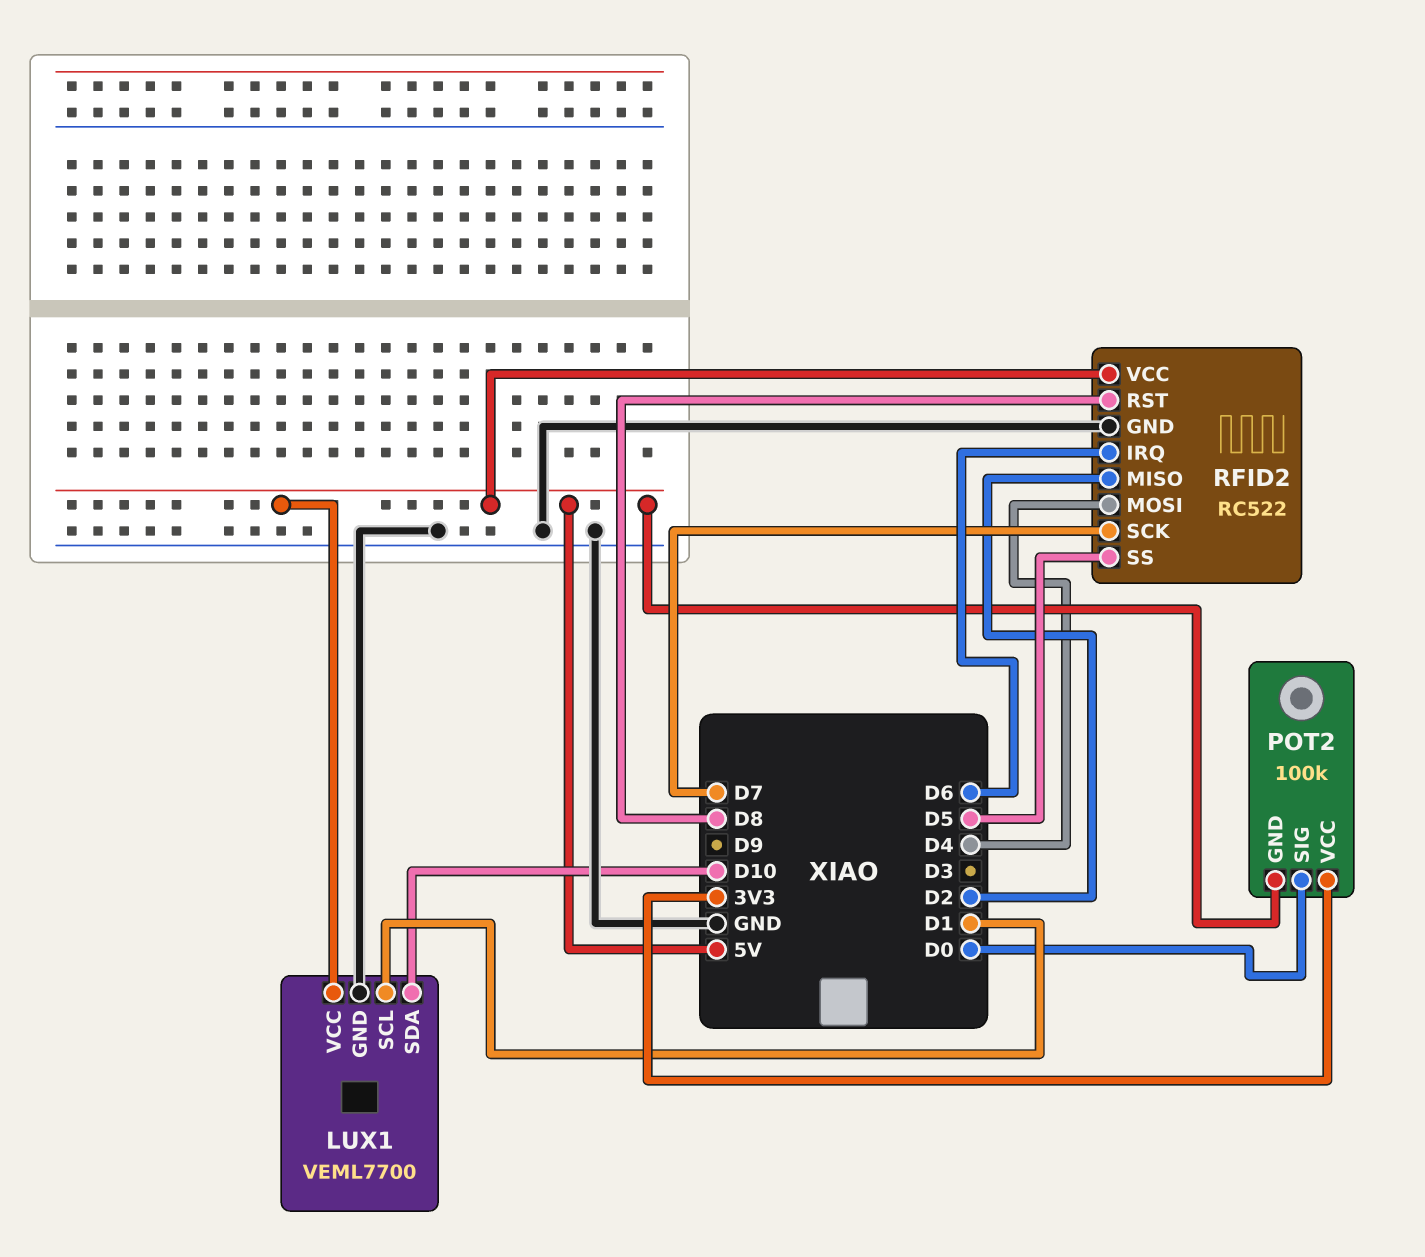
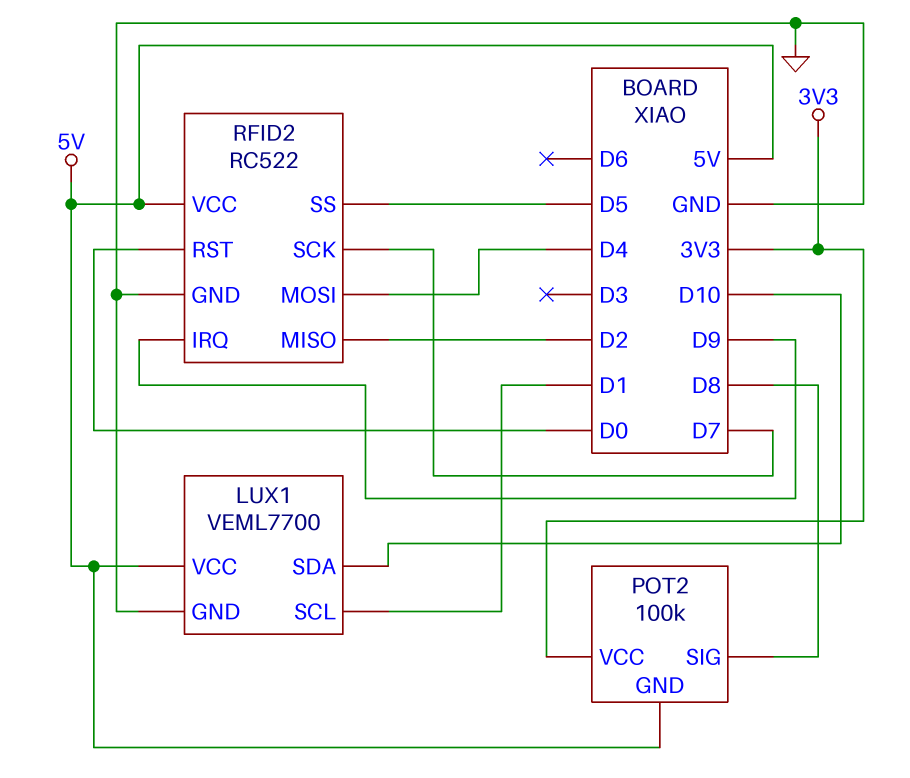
POT2 pin SIG: D0 -> D8
RFID2 pin IRQ: D6 -> D9
RFID2 pin RST: D8 -> D0

